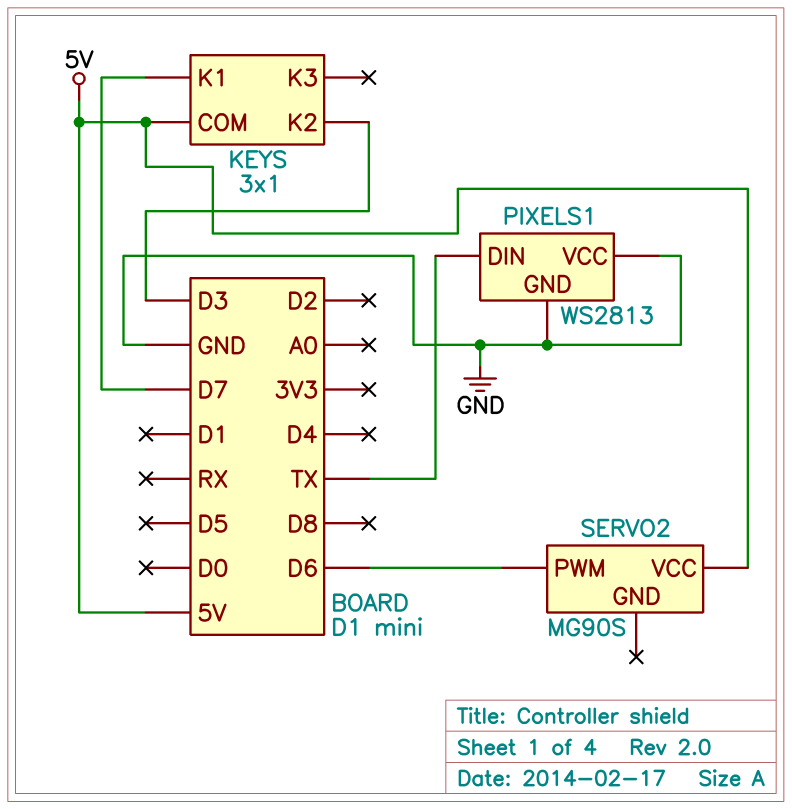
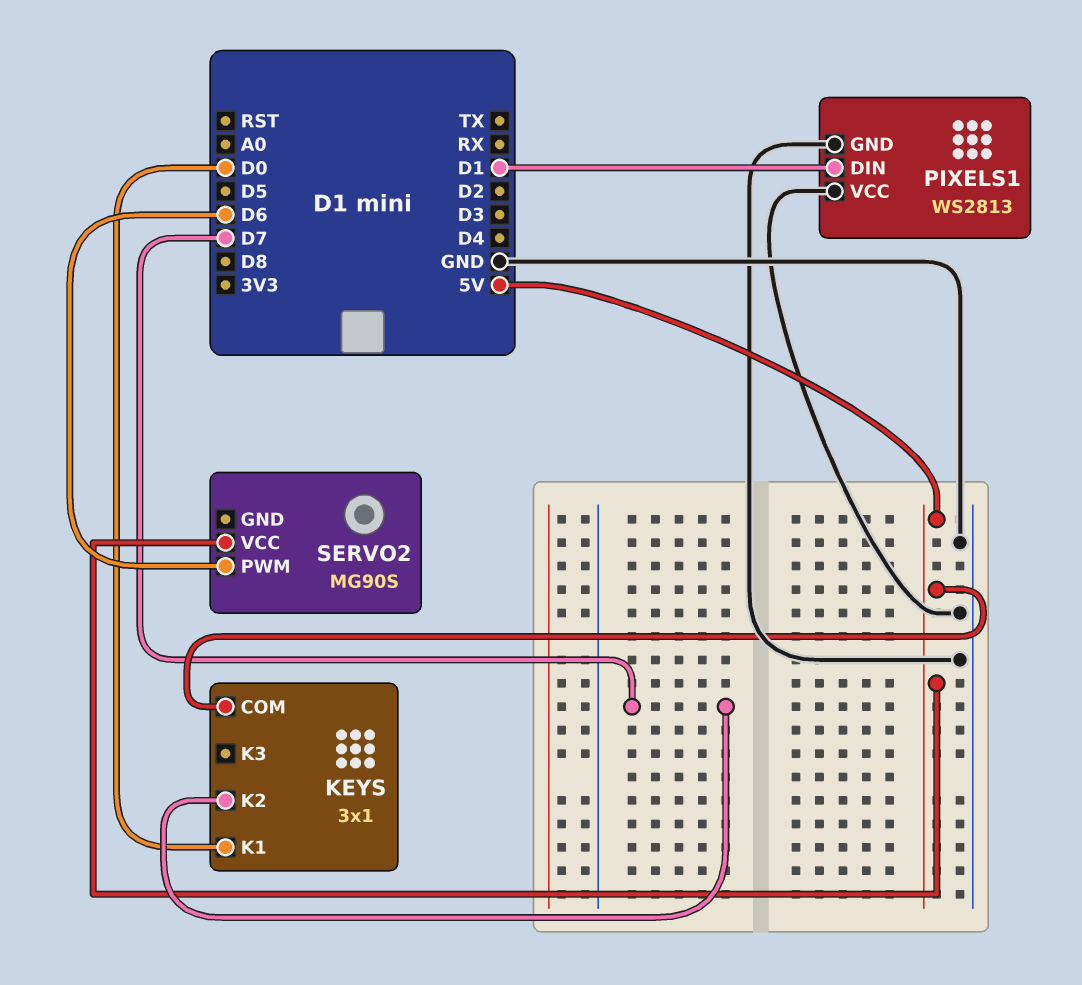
KEYS pin K1: D7 -> D0
KEYS pin K2: D3 -> D7
PIXELS1 pin DIN: TX -> D1

